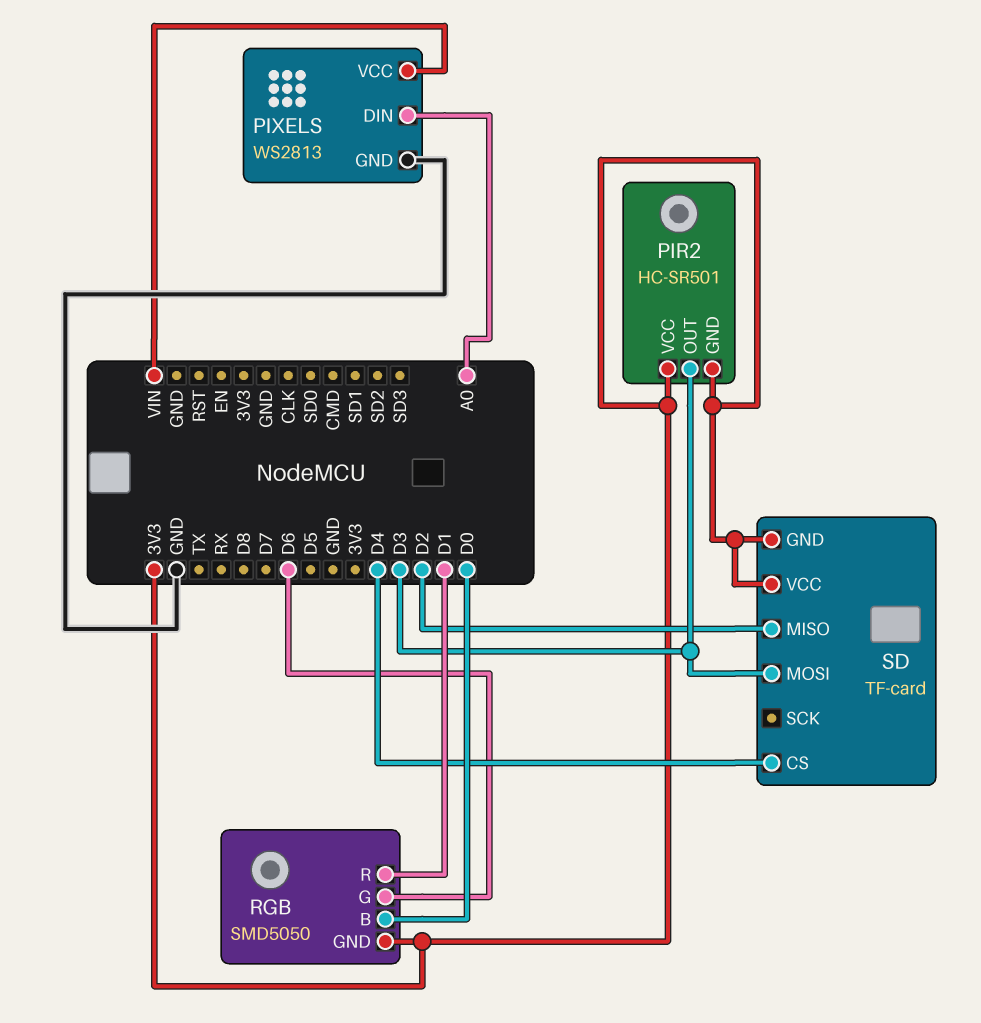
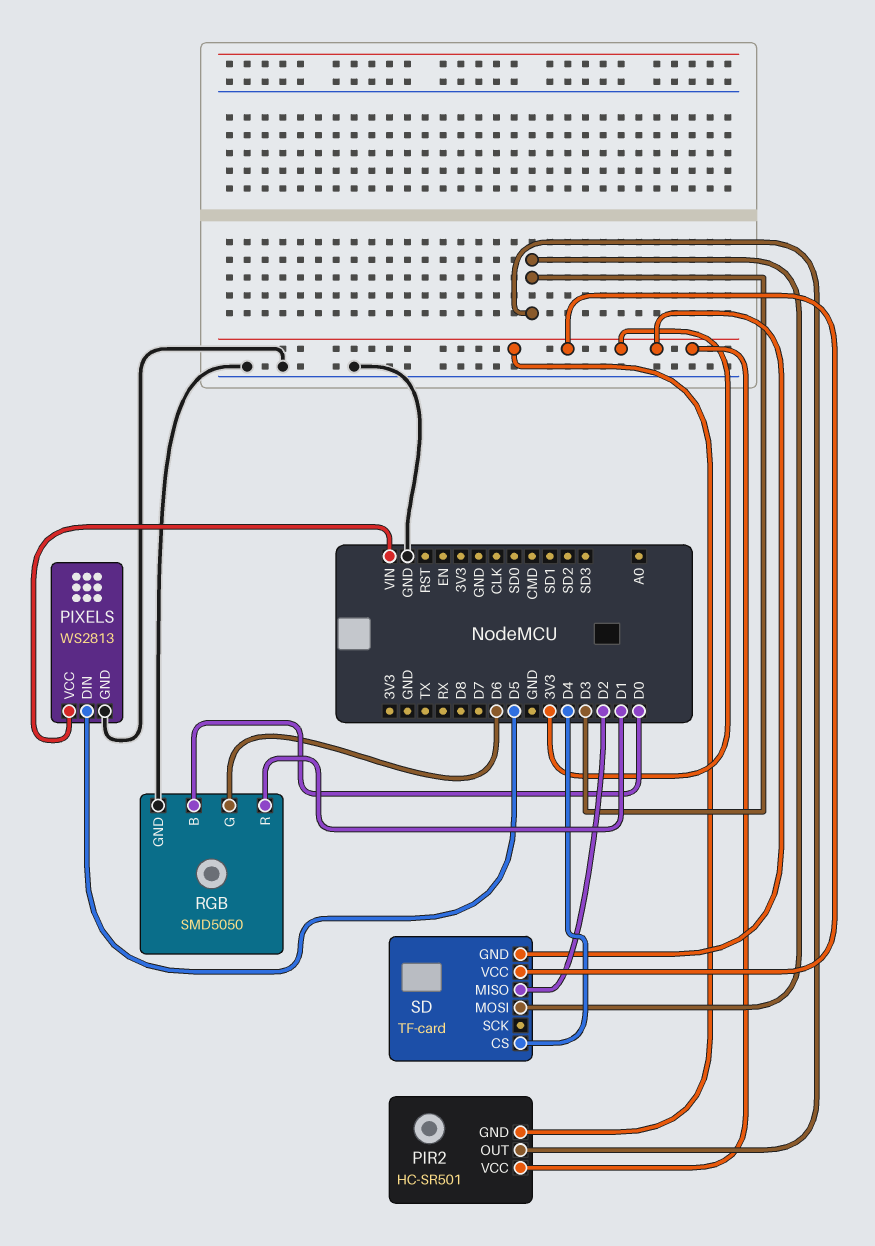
PIXELS pin DIN: A0 -> D5
RGB pin GND: 3V3 -> GND

